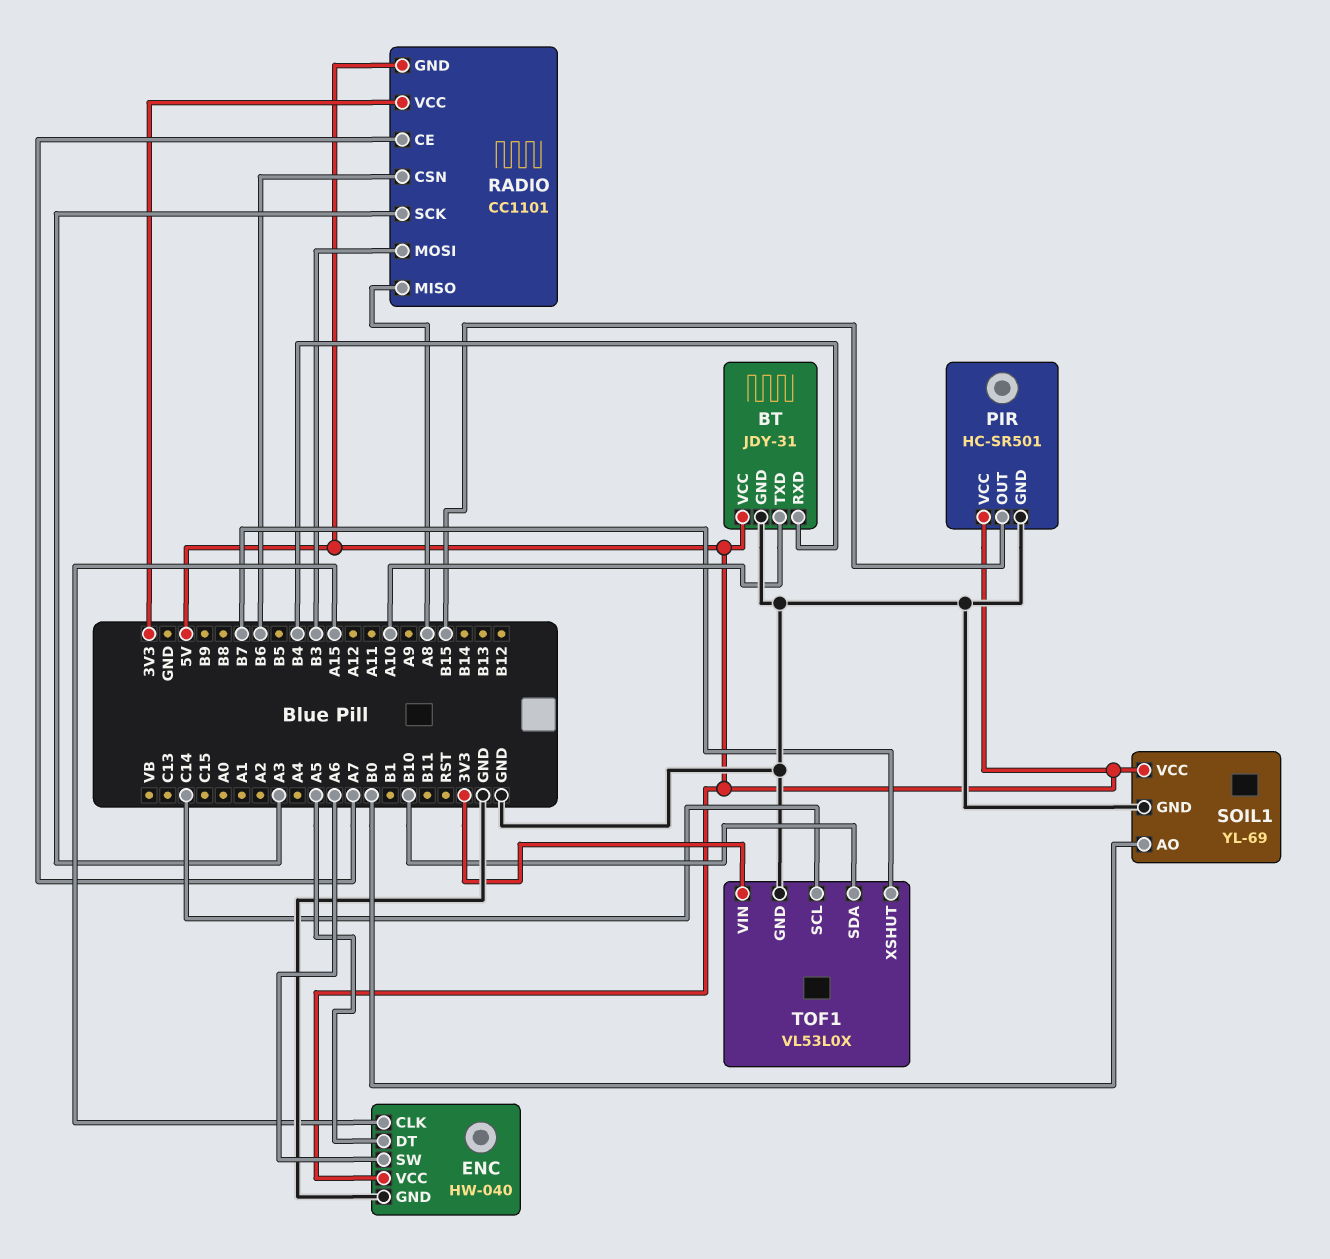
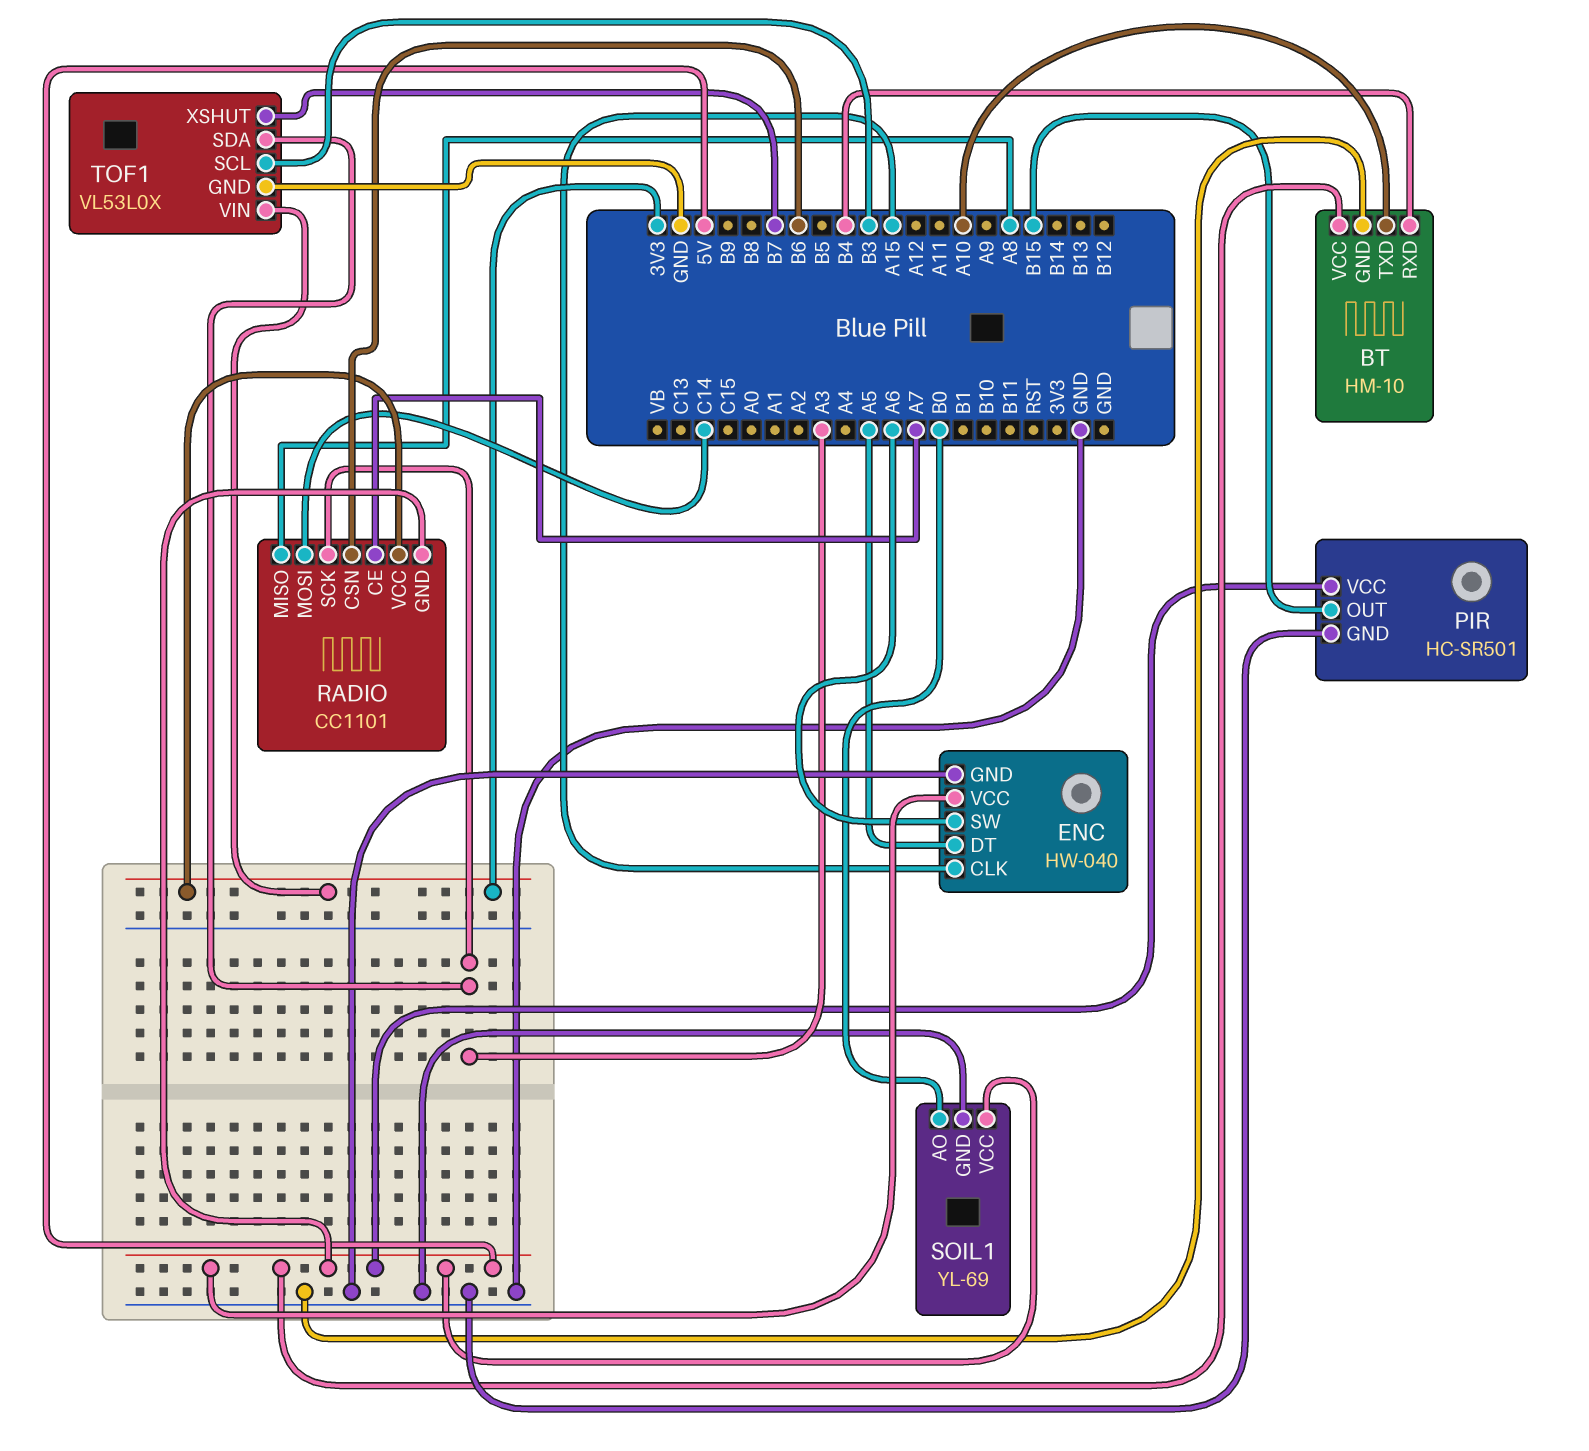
BT: JDY-31 -> HM-10
RADIO pin MOSI: B3 -> C14
TOF1 pin SCL: C14 -> B3
TOF1 pin SDA: B10 -> A3

